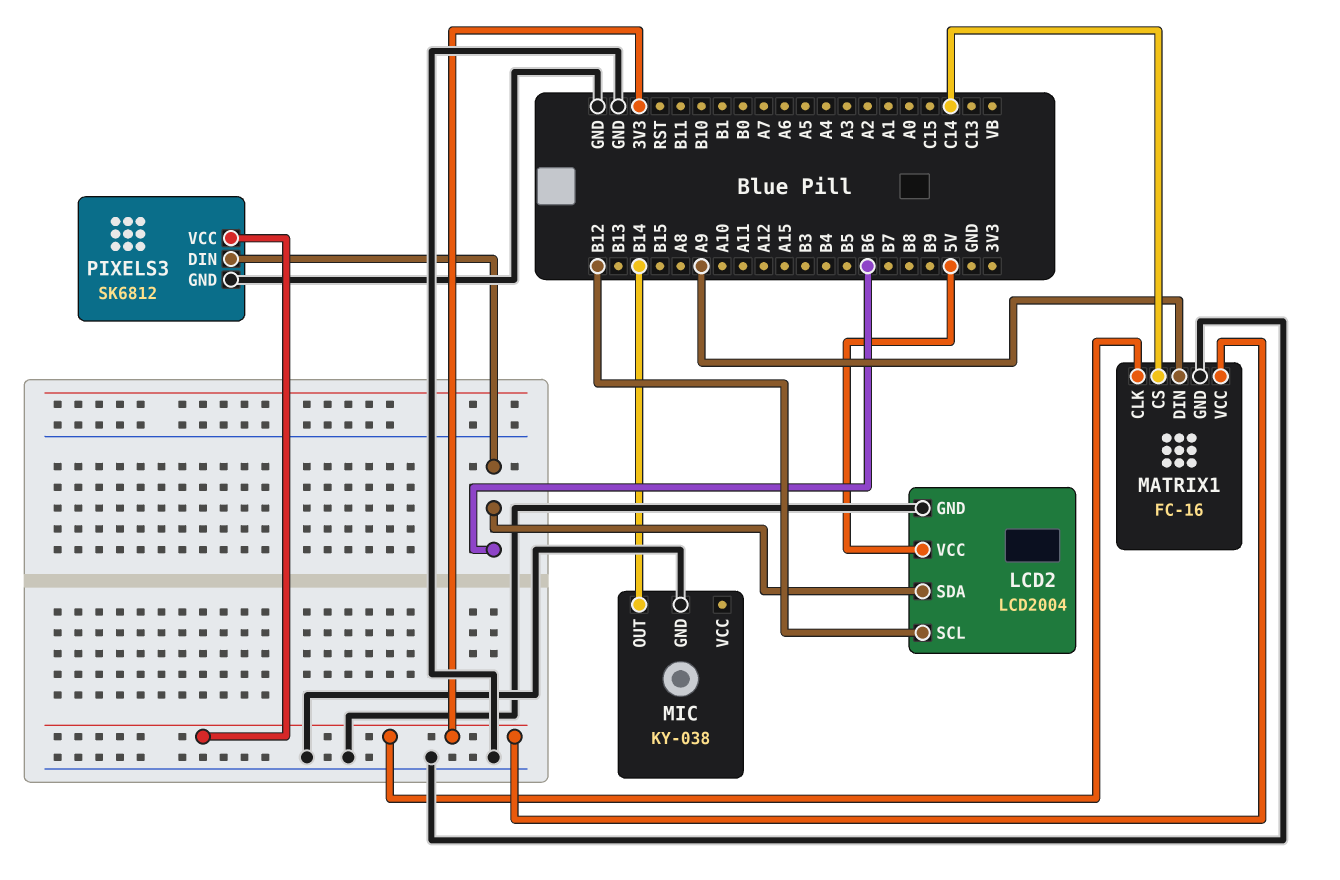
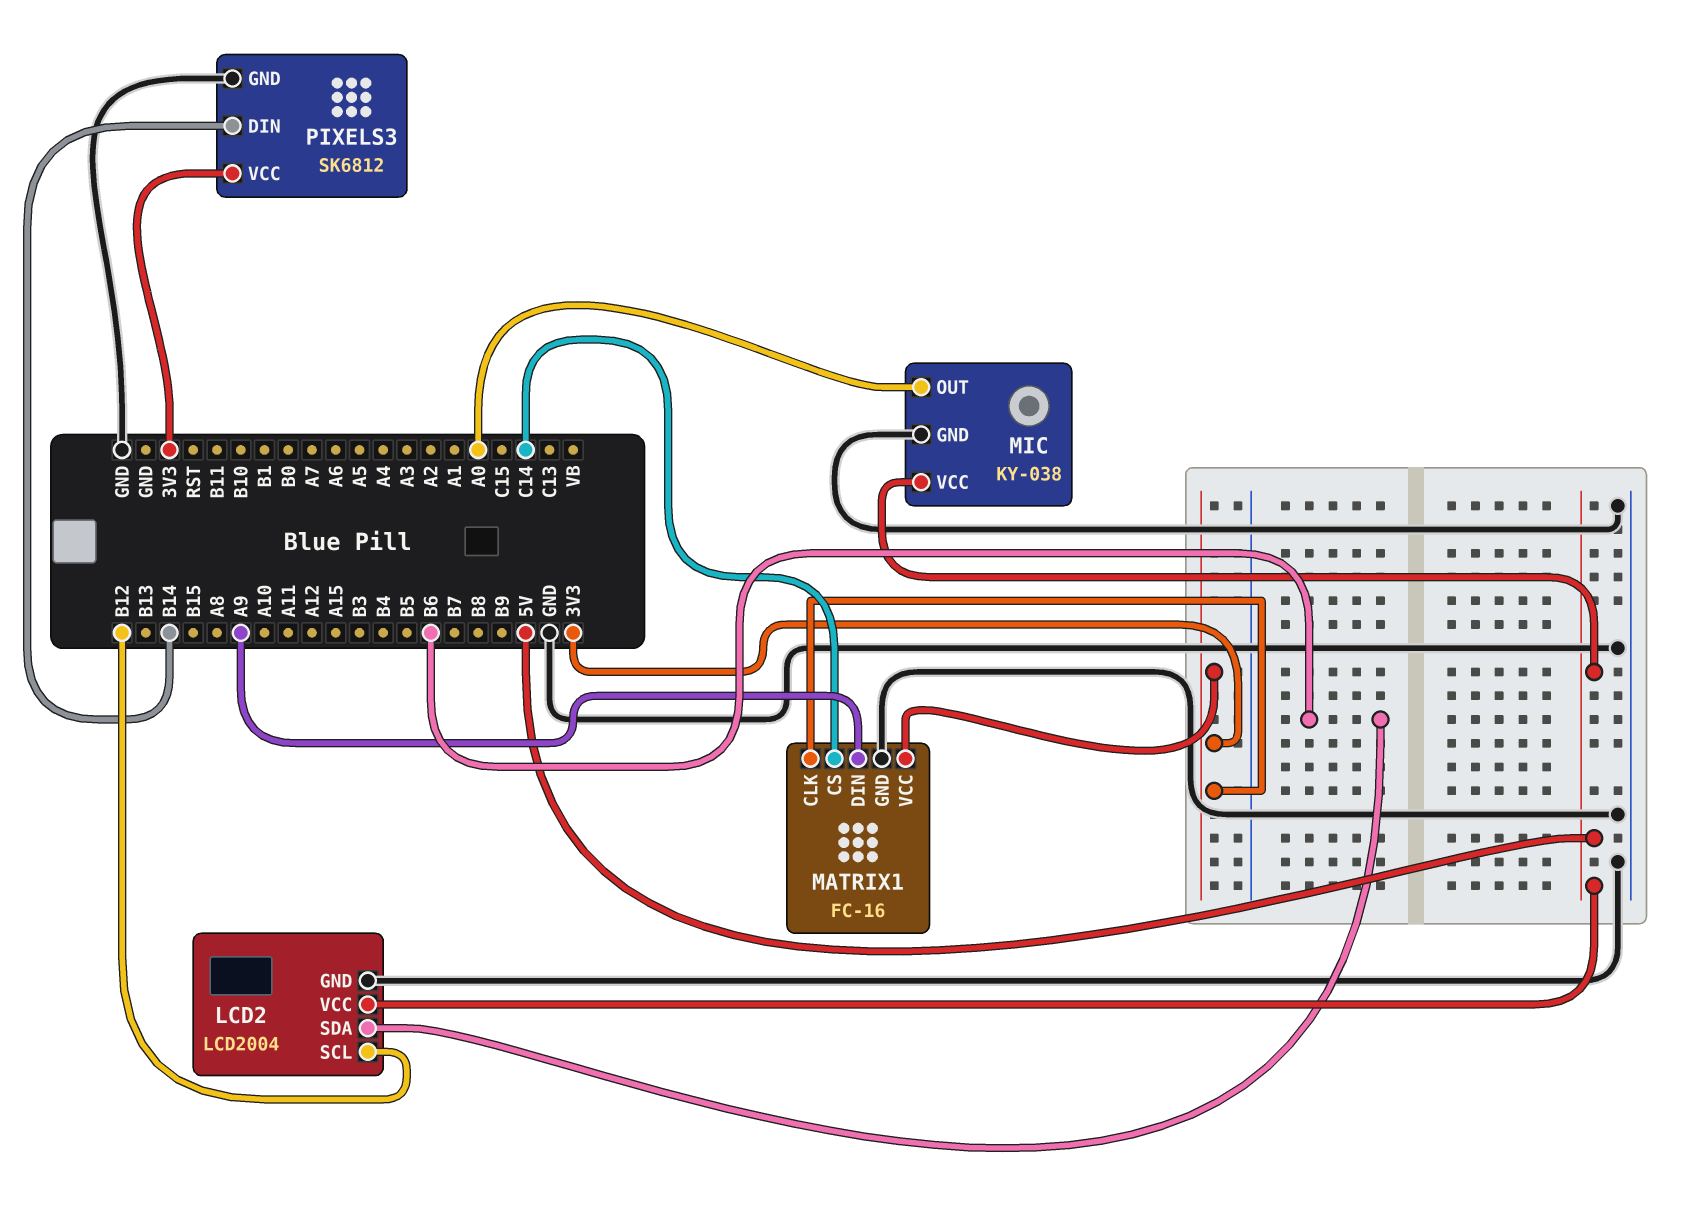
MIC pin OUT: B14 -> A0
MIC pin VCC: none -> 5V
PIXELS3 pin DIN: B6 -> B14

